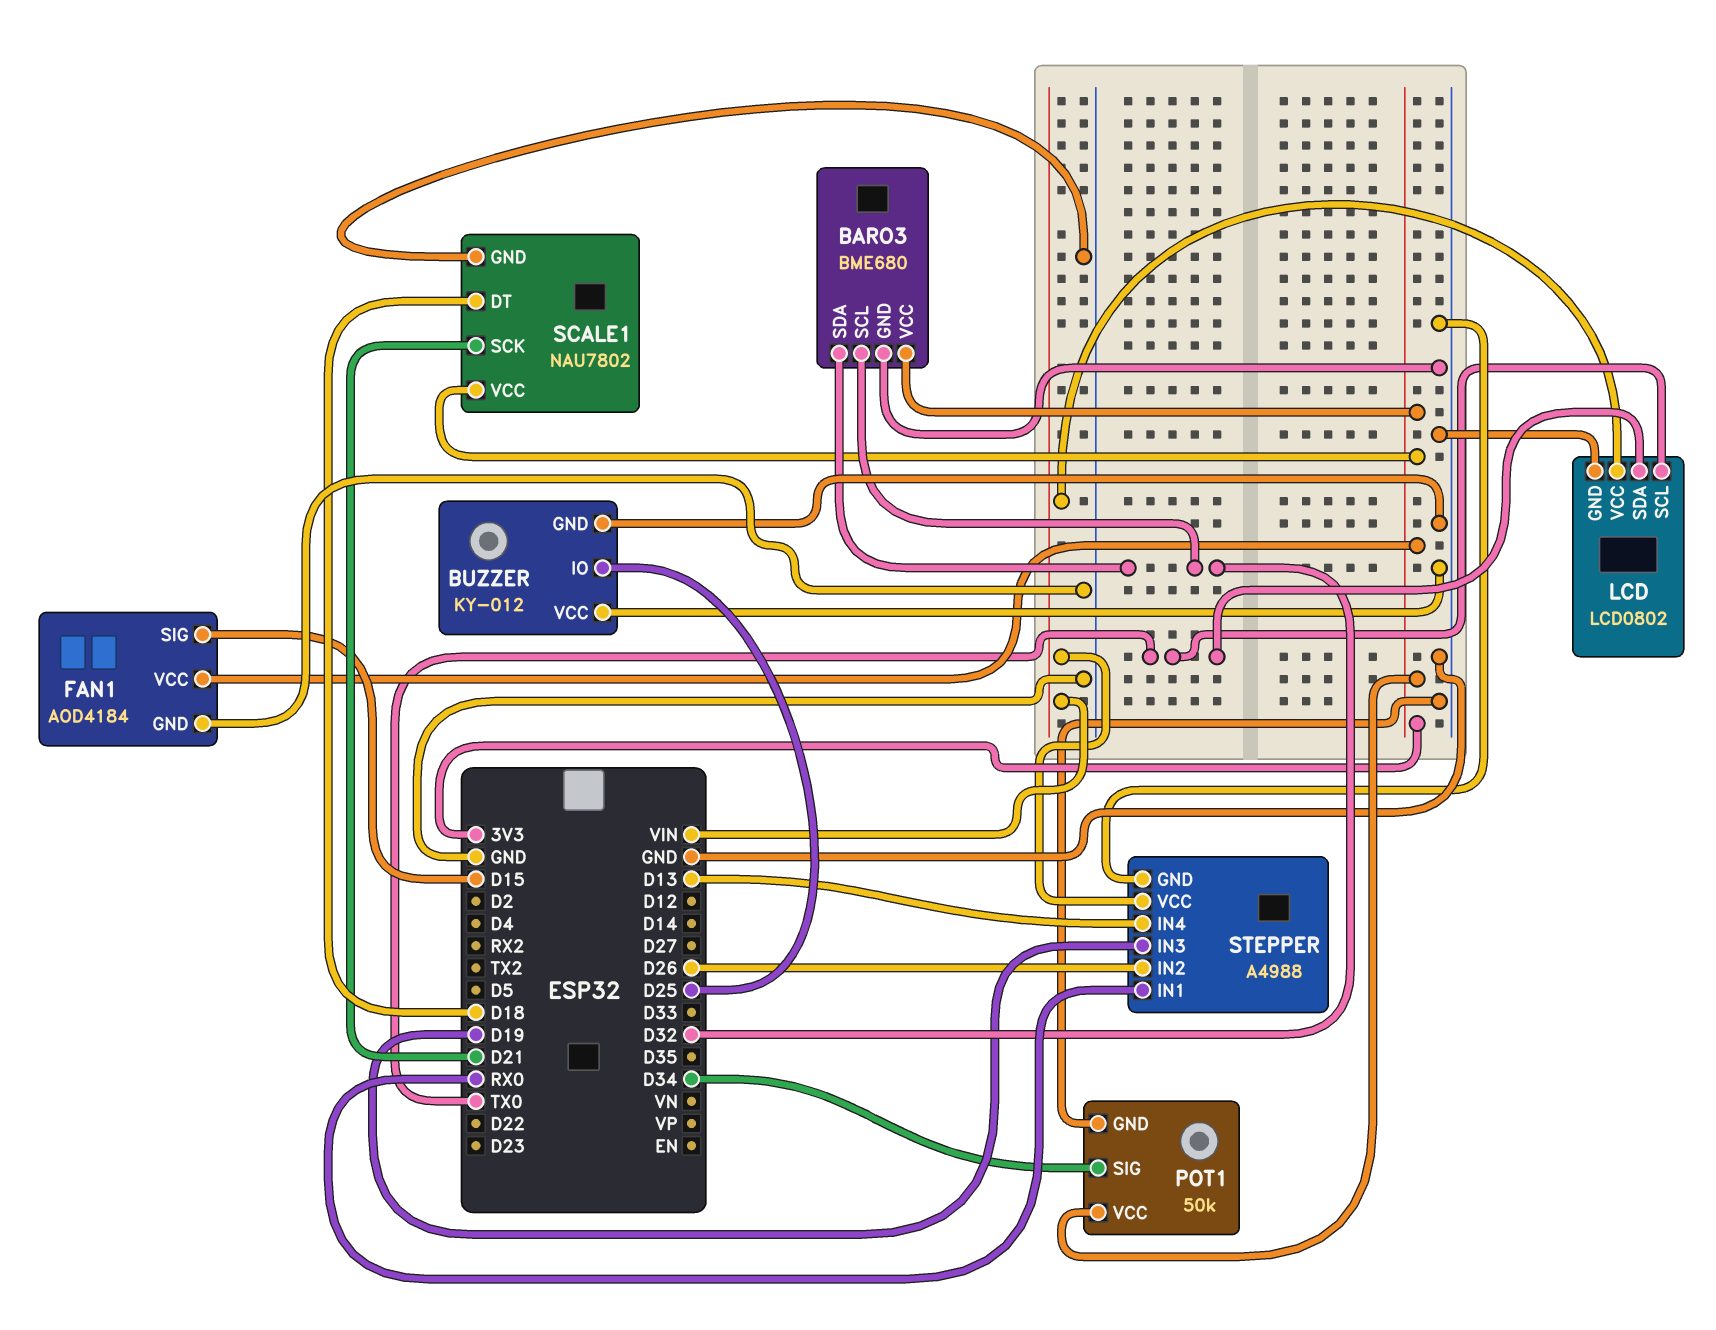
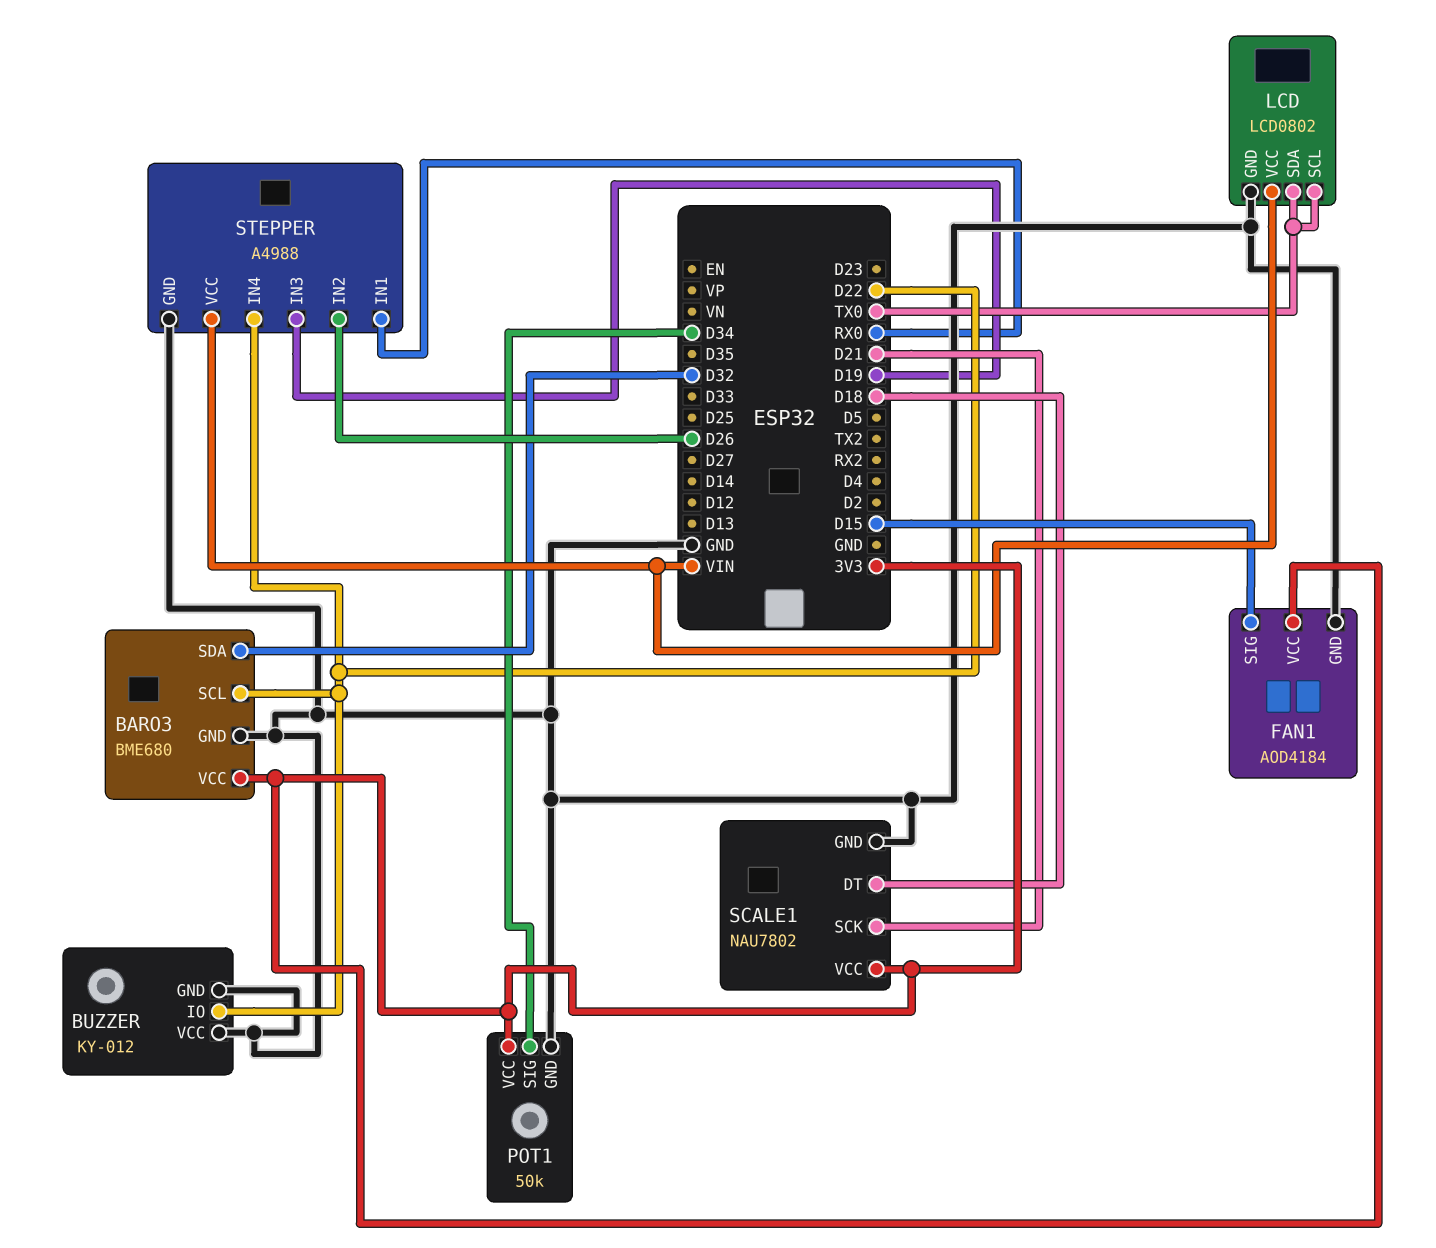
BARO3 pin SCL: D32 -> D22
BUZZER pin IO: D25 -> D22
STEPPER pin IN4: D13 -> D22

